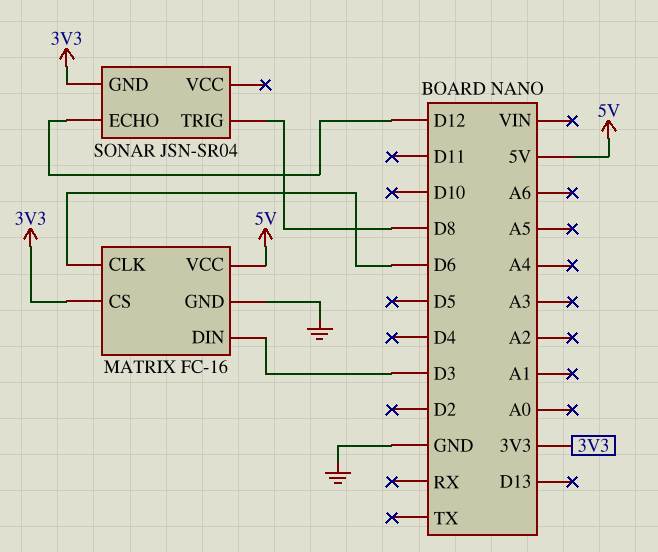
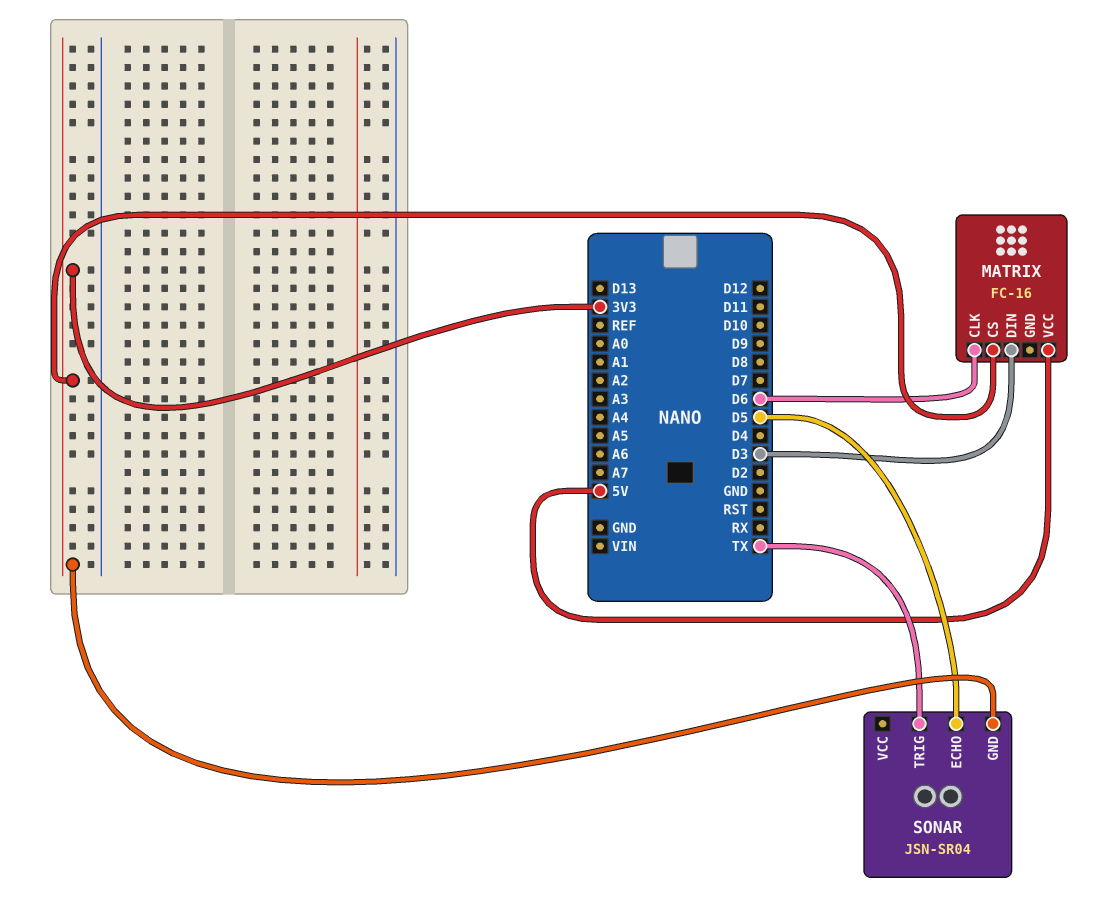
MATRIX pin GND: GND -> none
SONAR pin ECHO: D12 -> D5
SONAR pin TRIG: D8 -> TX

